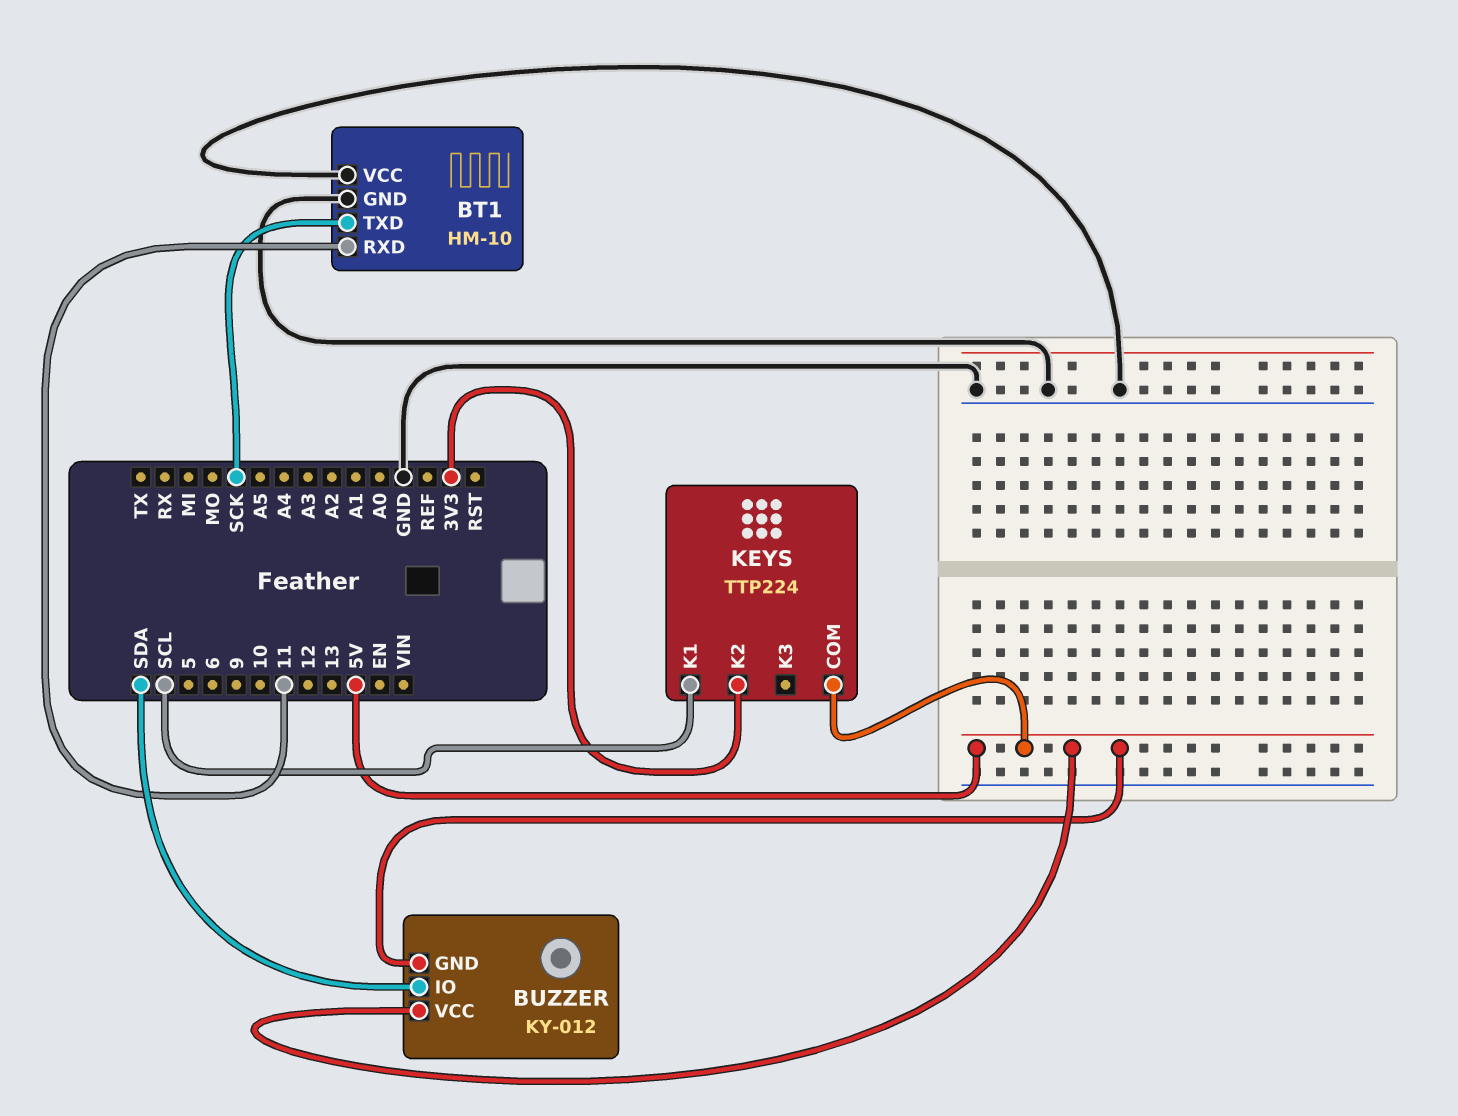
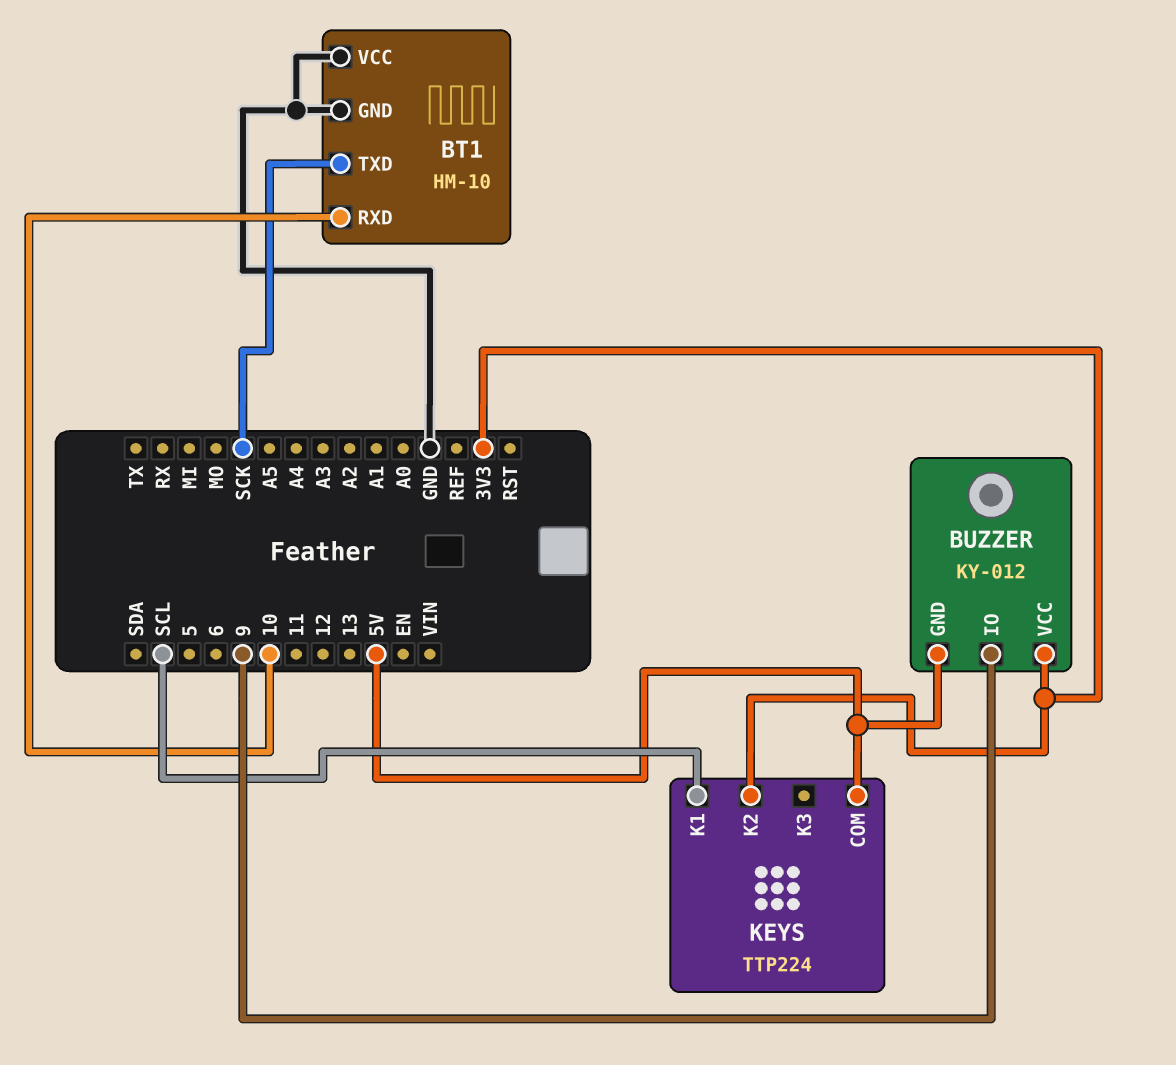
BT1 pin RXD: 11 -> 10
BUZZER pin IO: SDA -> 9
BUZZER pin VCC: 5V -> 3V3

